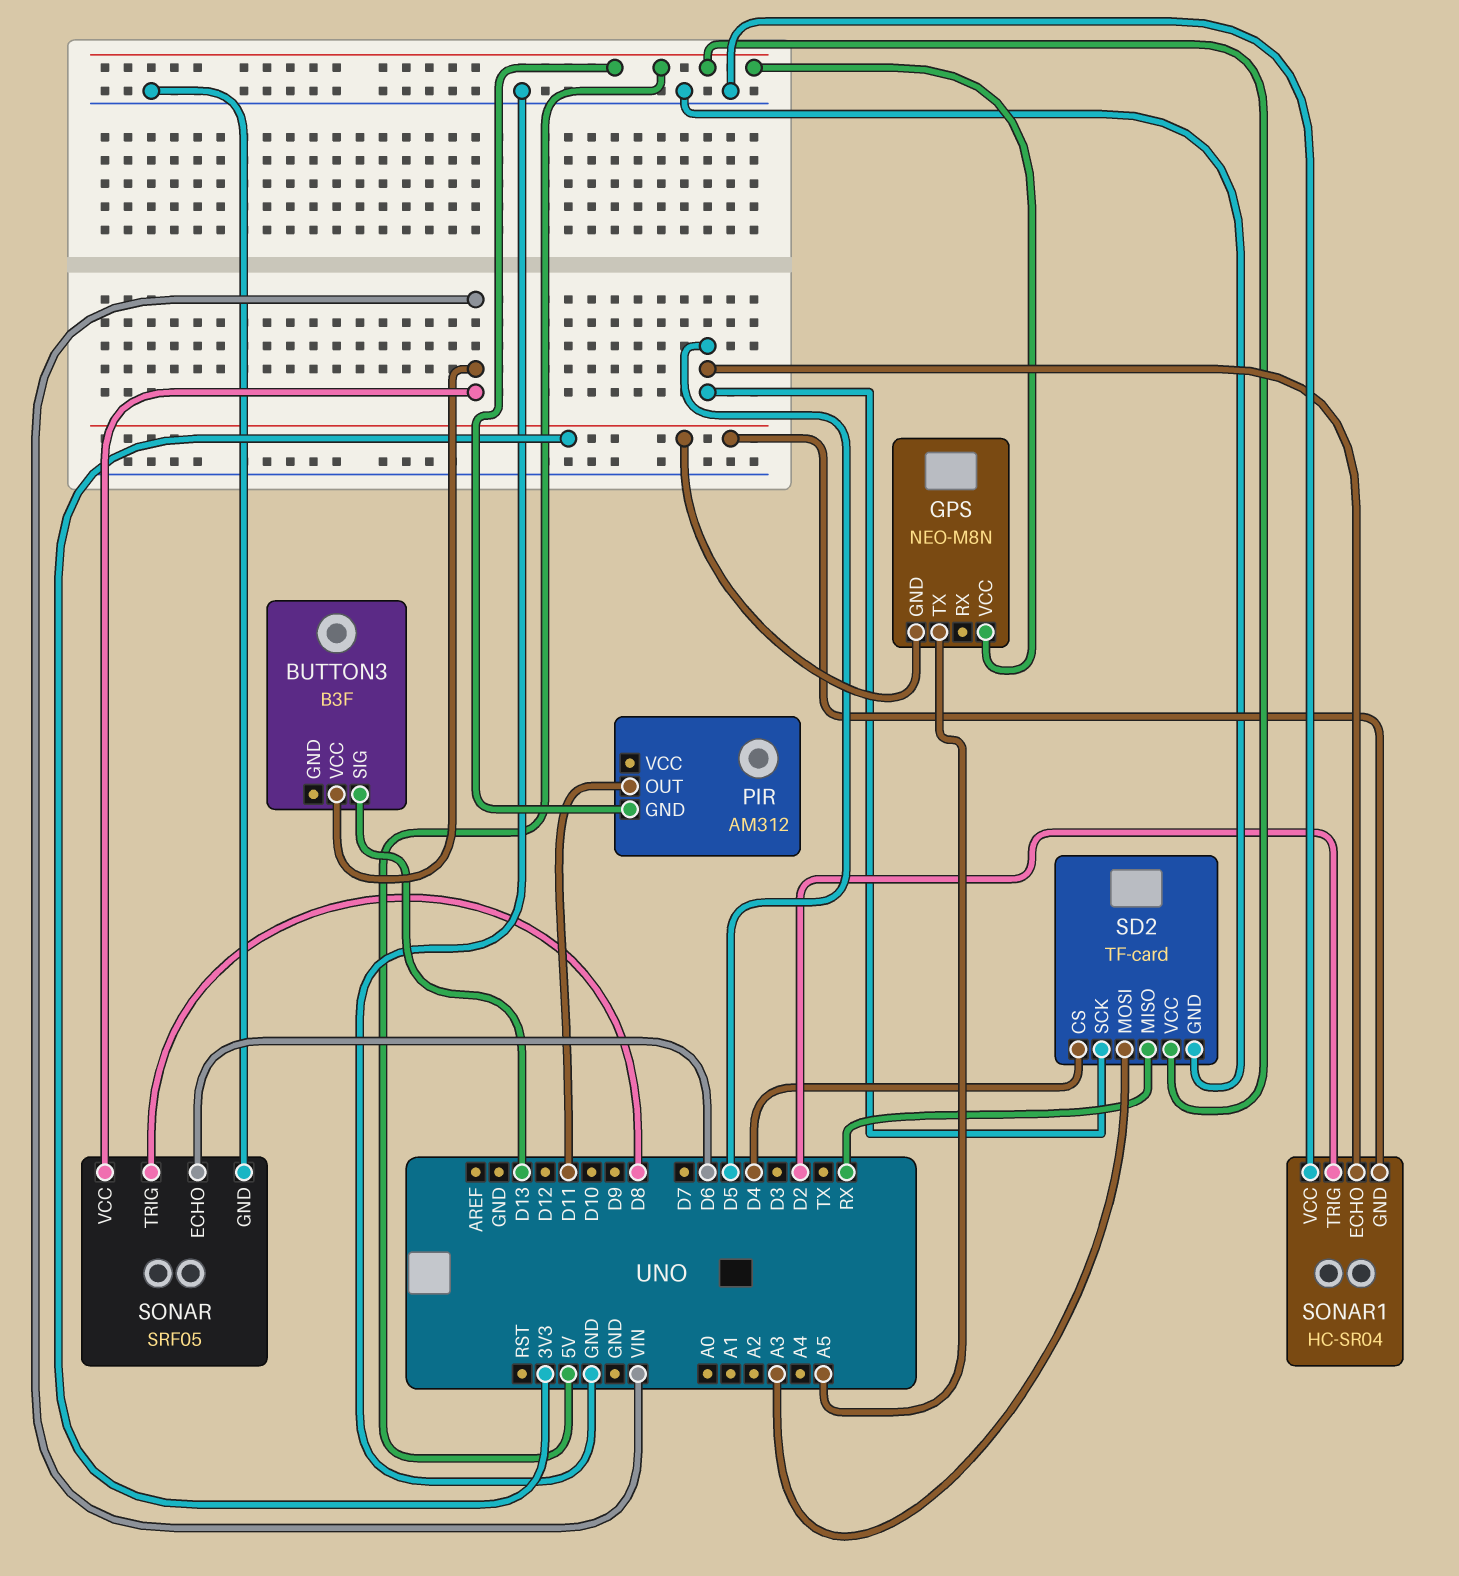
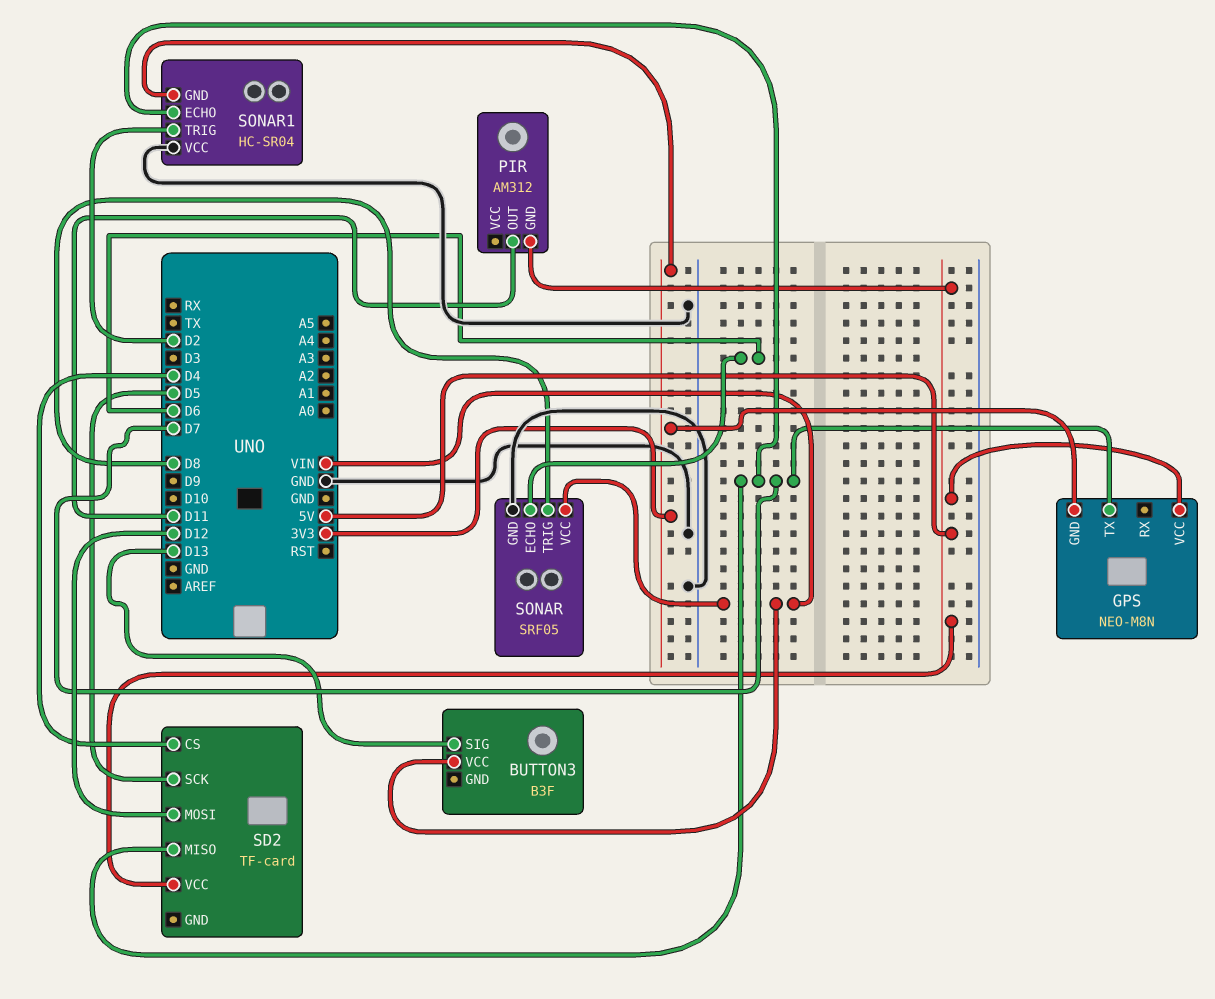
GPS pin TX: A5 -> D7
SD2 pin GND: GND -> none
SD2 pin MISO: RX -> D7
SD2 pin MOSI: A3 -> D12
SONAR1 pin ECHO: D5 -> D7

